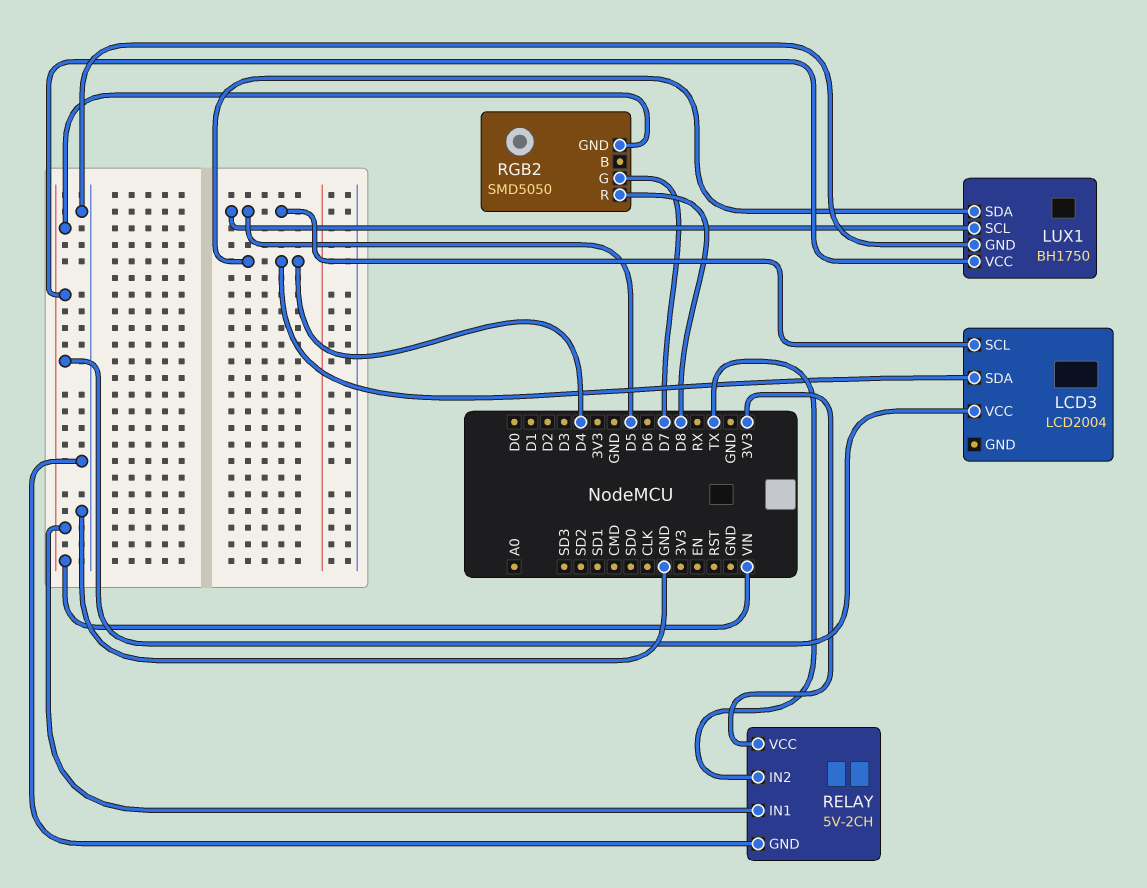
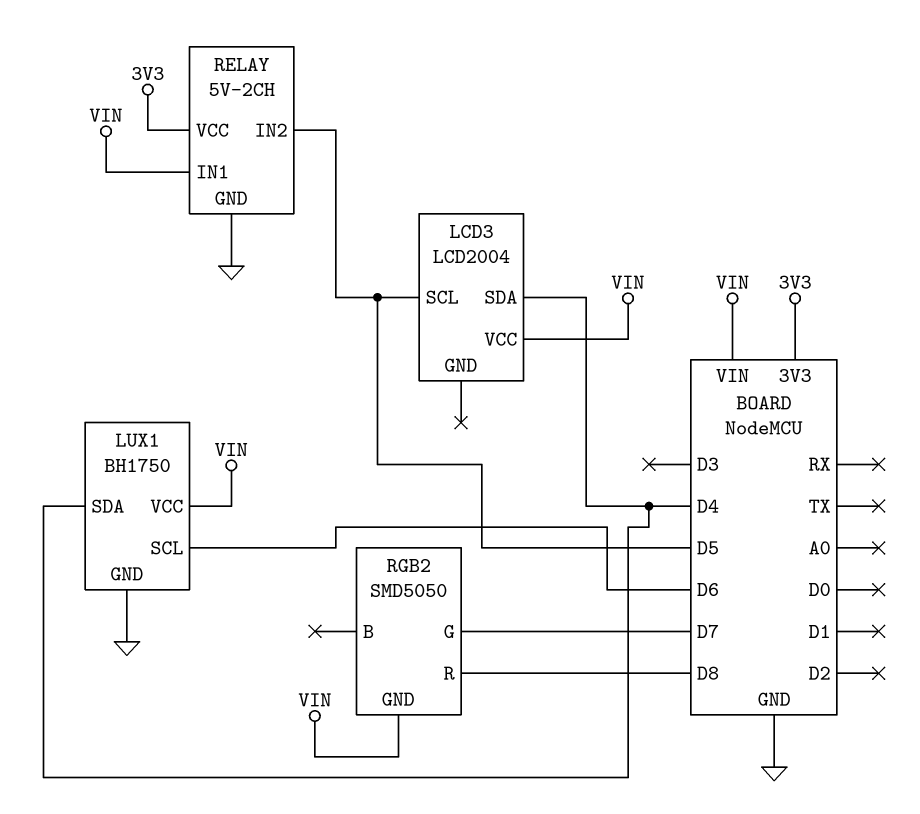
LUX1 pin SCL: D5 -> D6
RELAY pin IN2: TX -> D5

